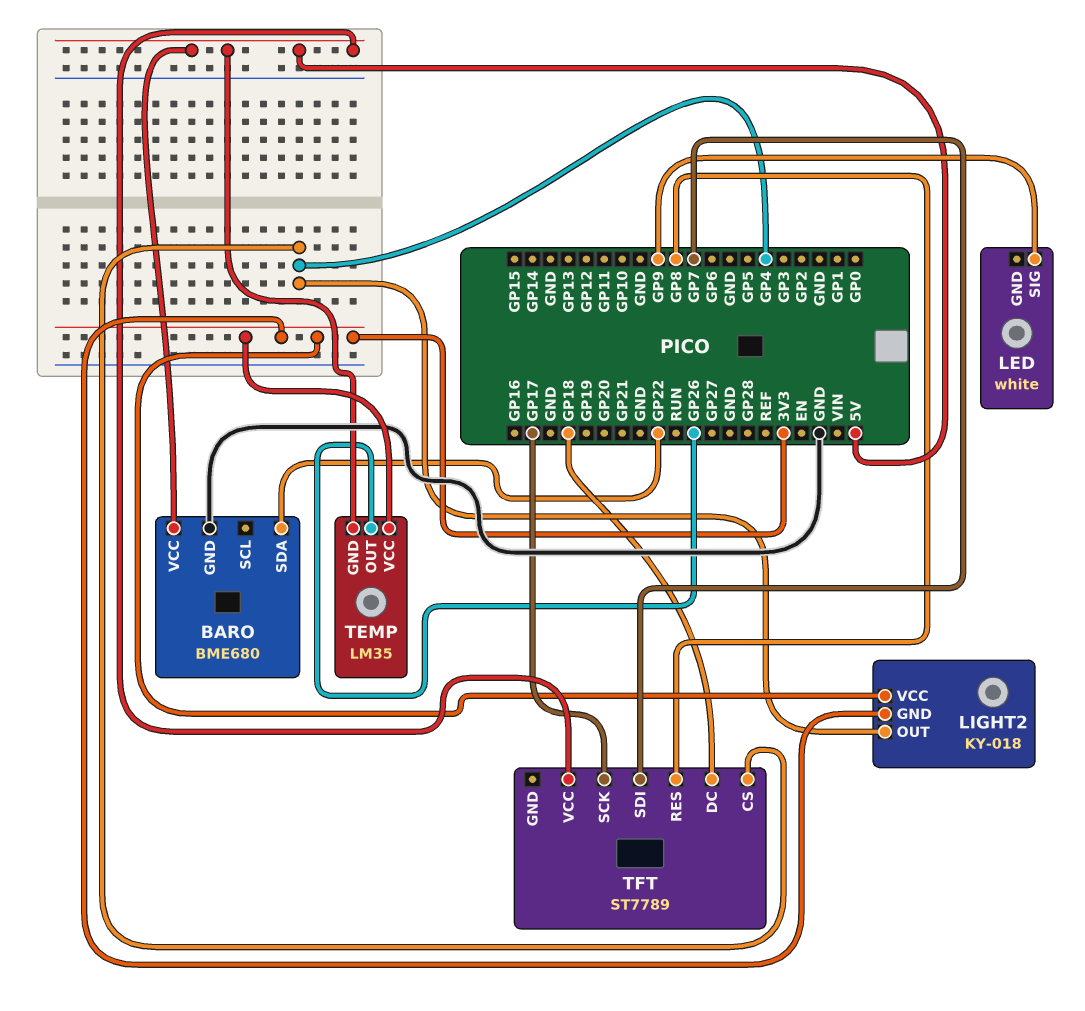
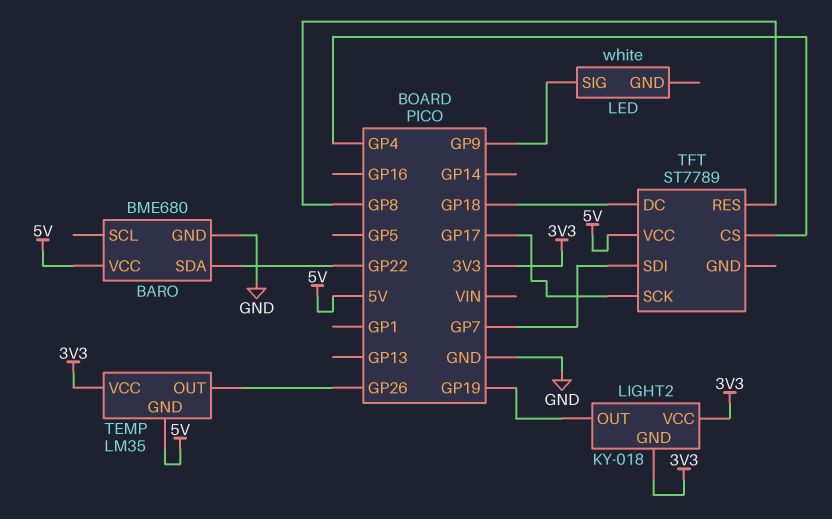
LIGHT2 pin OUT: GP4 -> GP19

